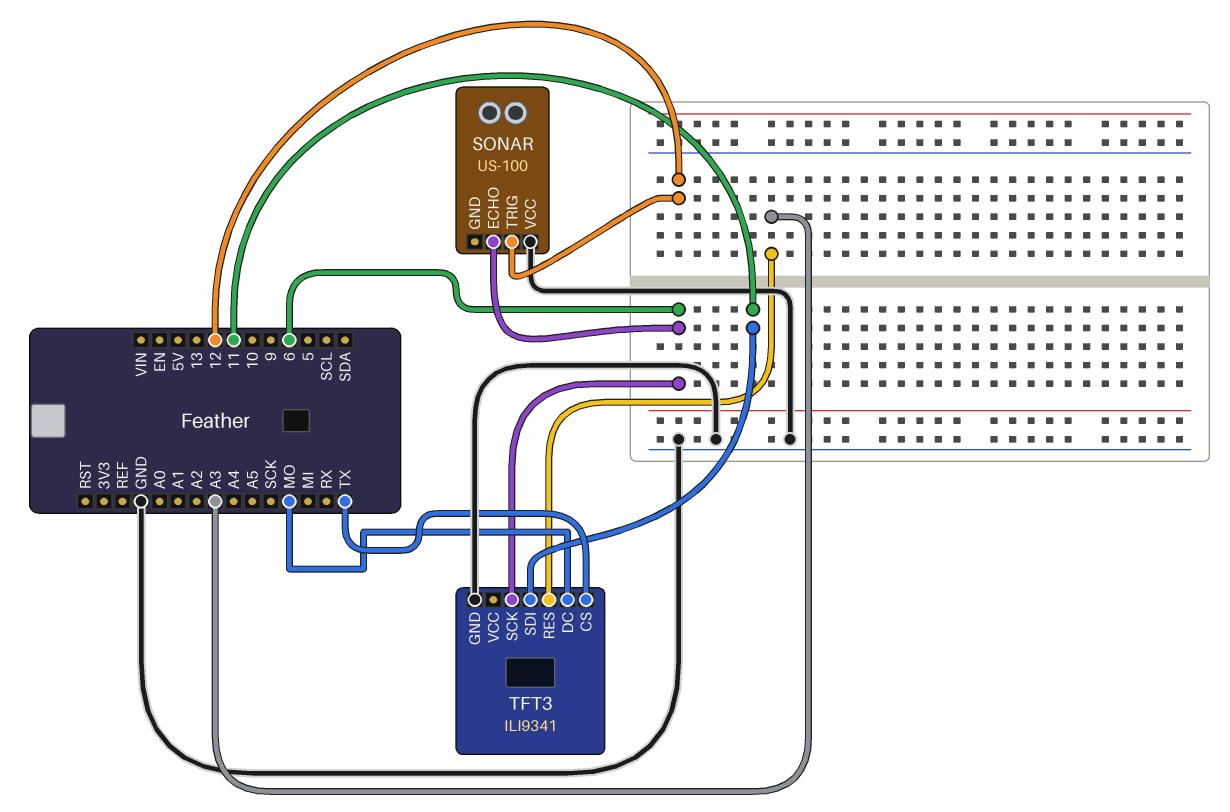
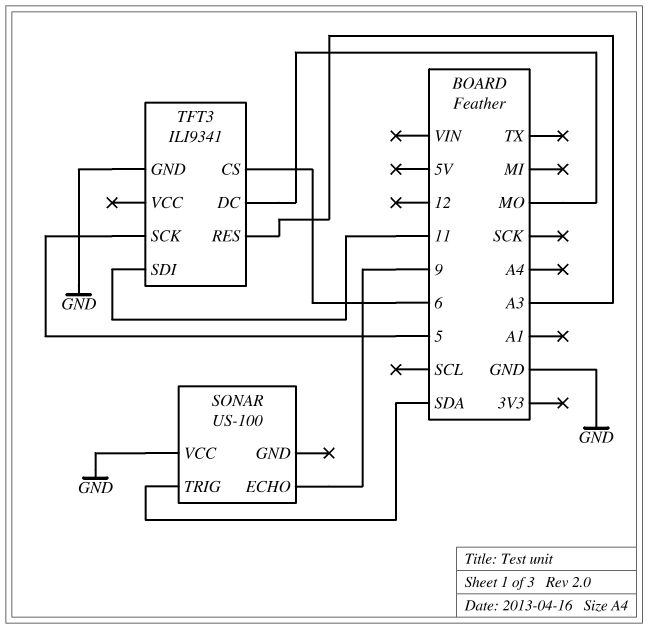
SONAR pin ECHO: 6 -> 9
SONAR pin TRIG: 12 -> SDA
TFT3 pin CS: TX -> 6
TFT3 pin SCK: 6 -> 5

